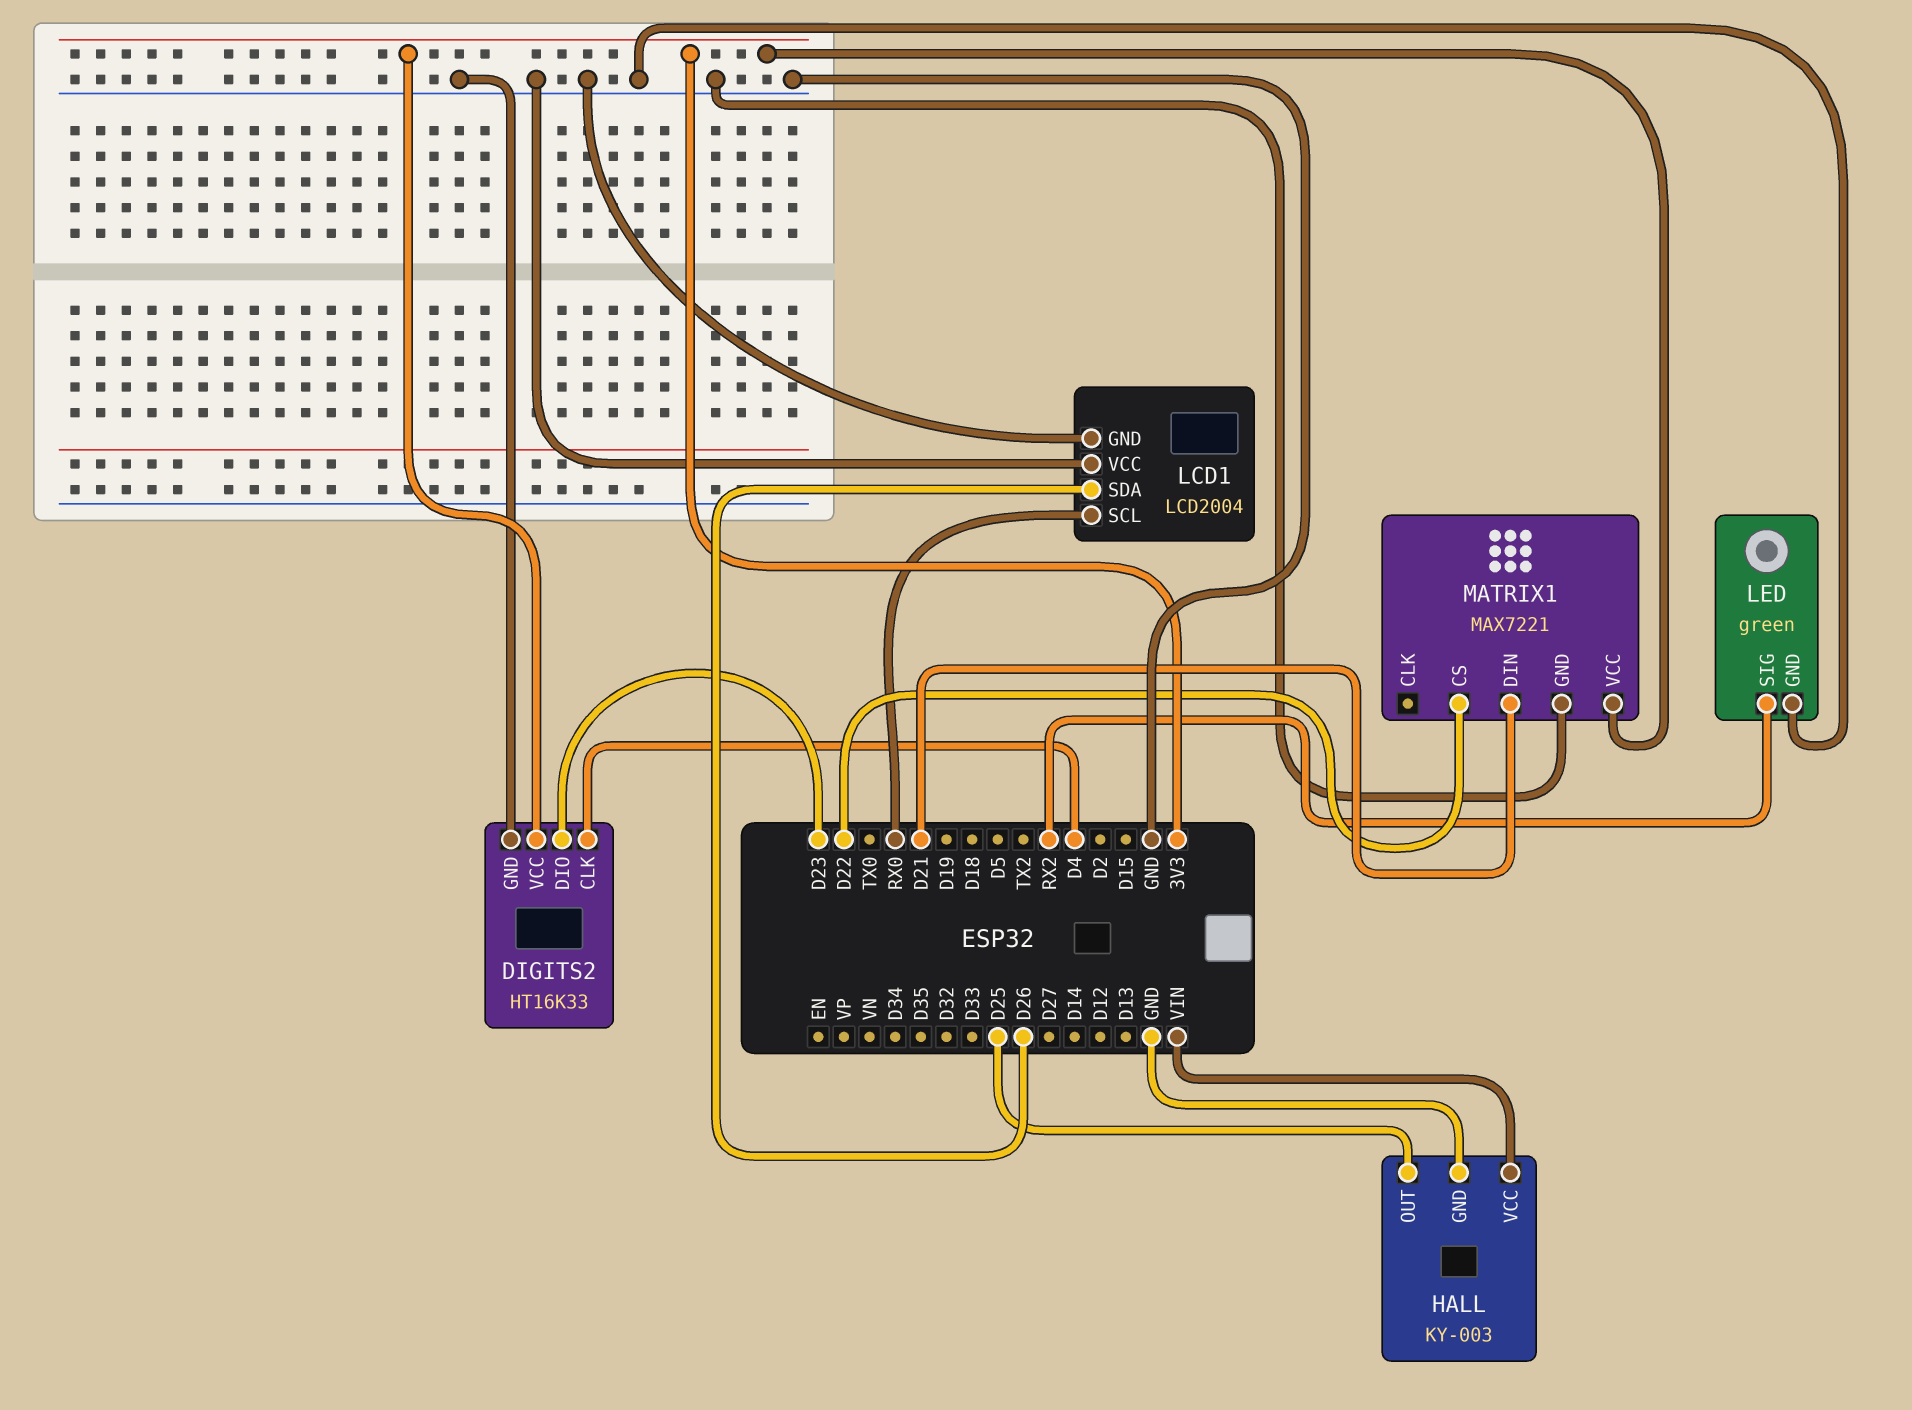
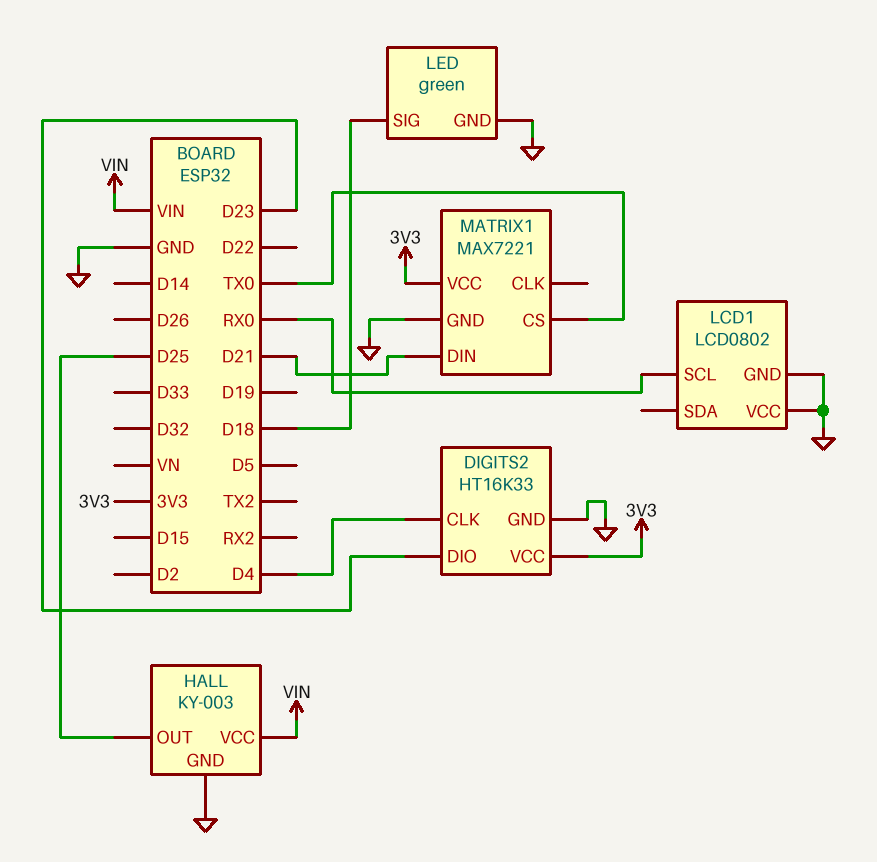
LCD1: LCD2004 -> LCD0802
LCD1 pin SDA: D26 -> none
LED pin SIG: RX2 -> D18
MATRIX1 pin CS: D22 -> TX0

